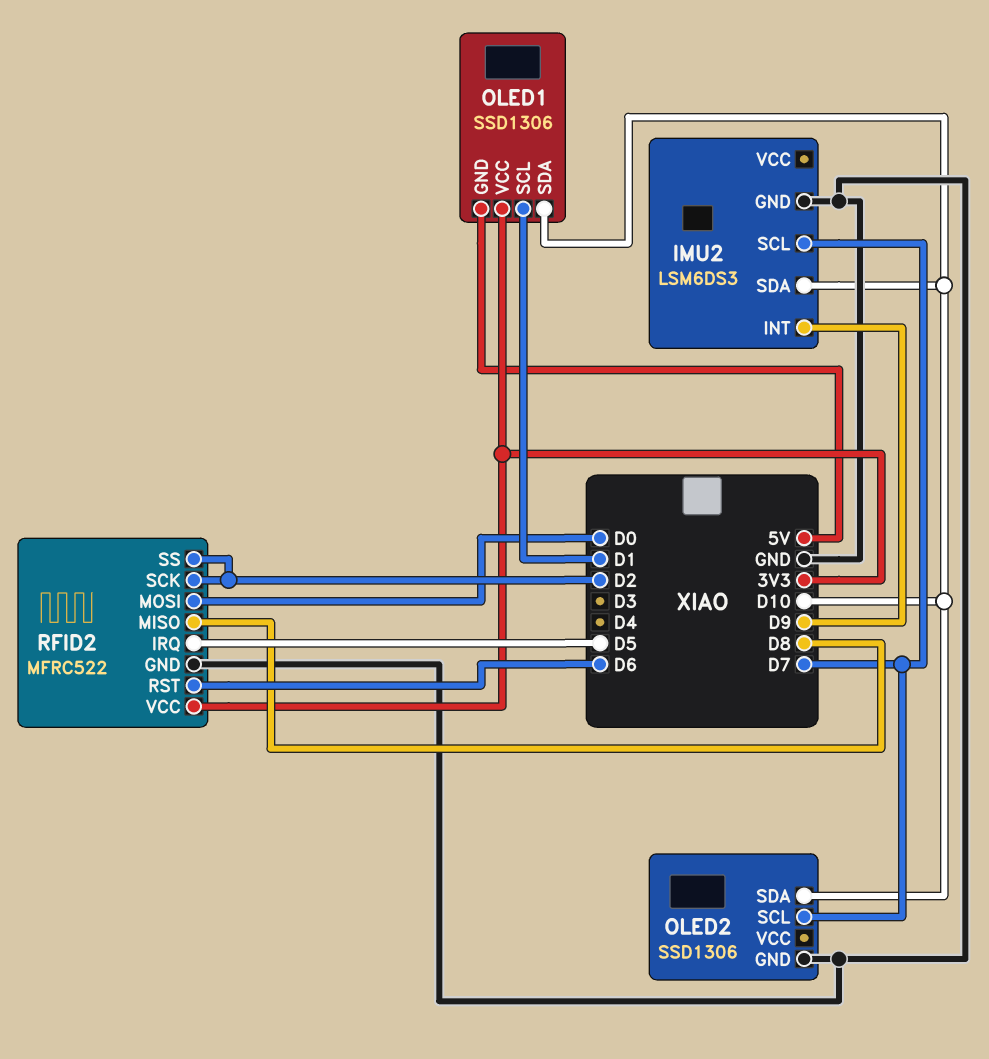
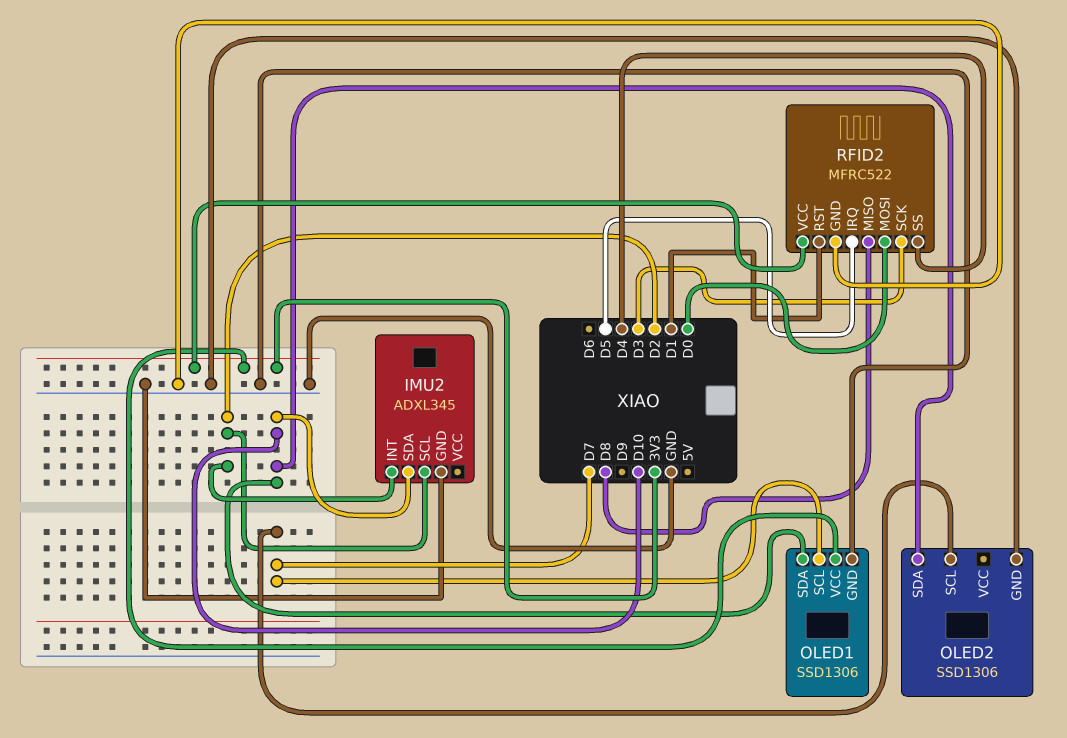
IMU2: LSM6DS3 -> ADXL345
IMU2 pin INT: D9 -> D2
IMU2 pin SCL: D7 -> D2
OLED1 pin GND: 5V -> GND
OLED1 pin SCL: D1 -> D7
RFID2 pin RST: D6 -> D1
RFID2 pin SCK: D2 -> D3
RFID2 pin SS: D2 -> D4

